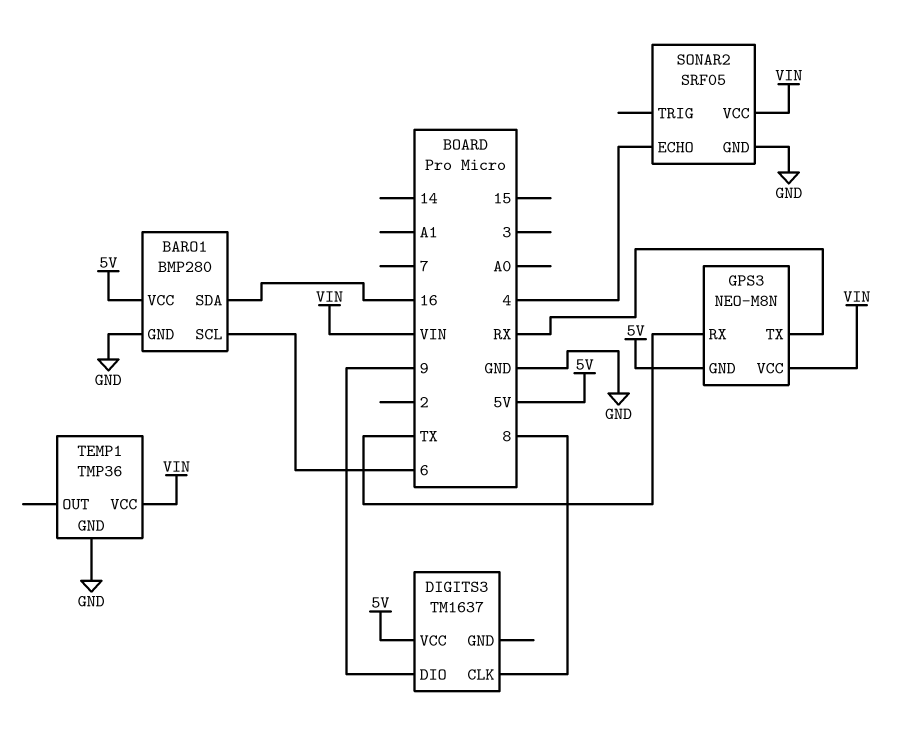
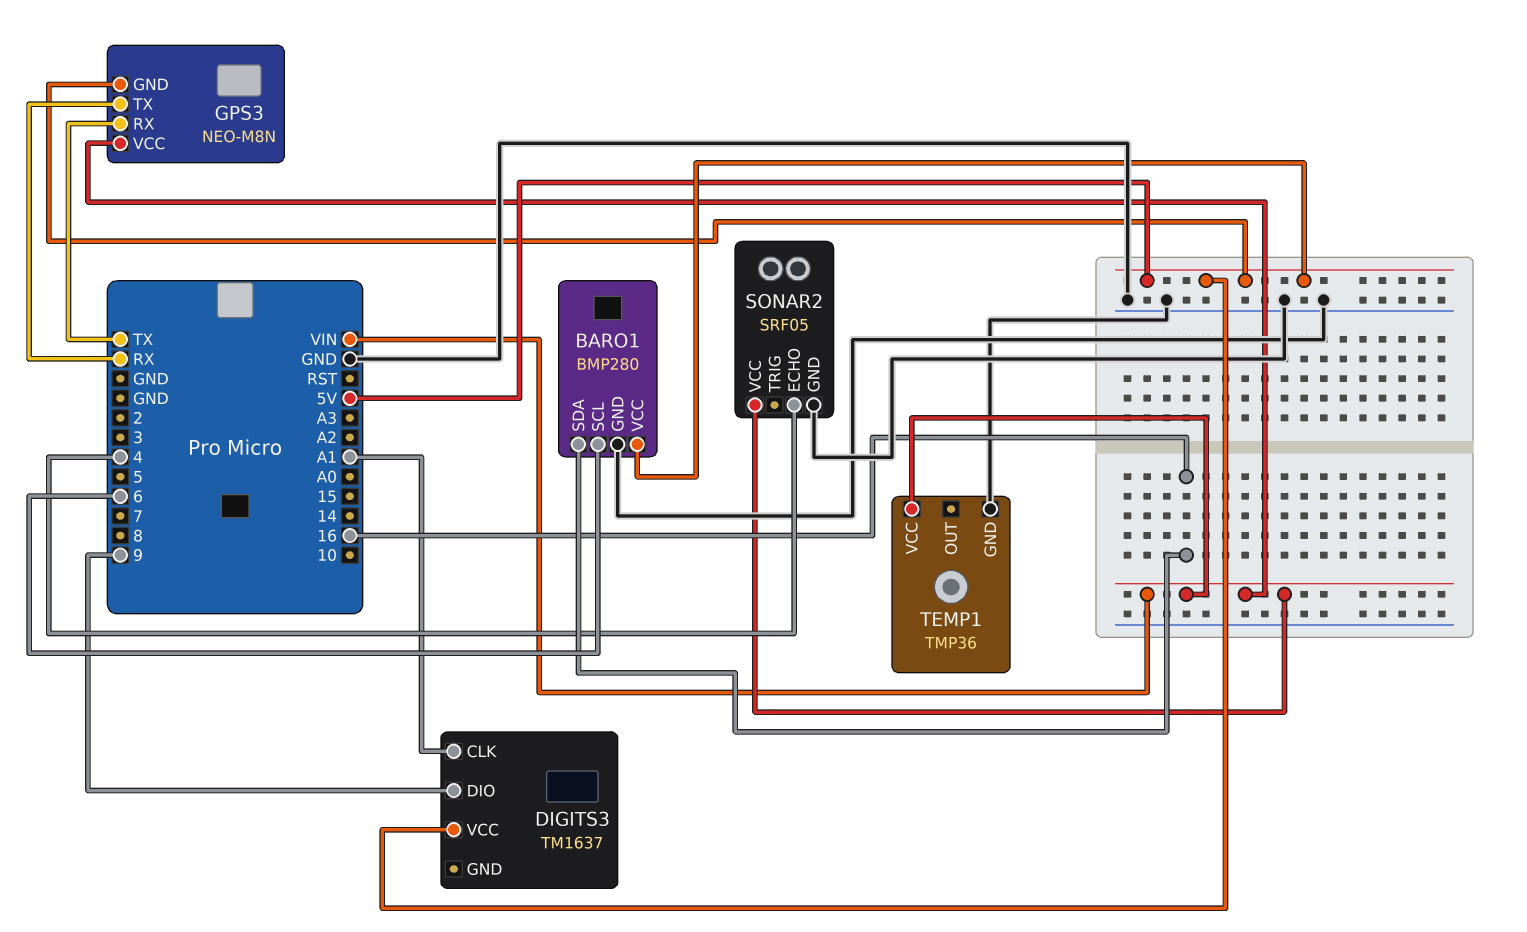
DIGITS3 pin CLK: 8 -> A1

